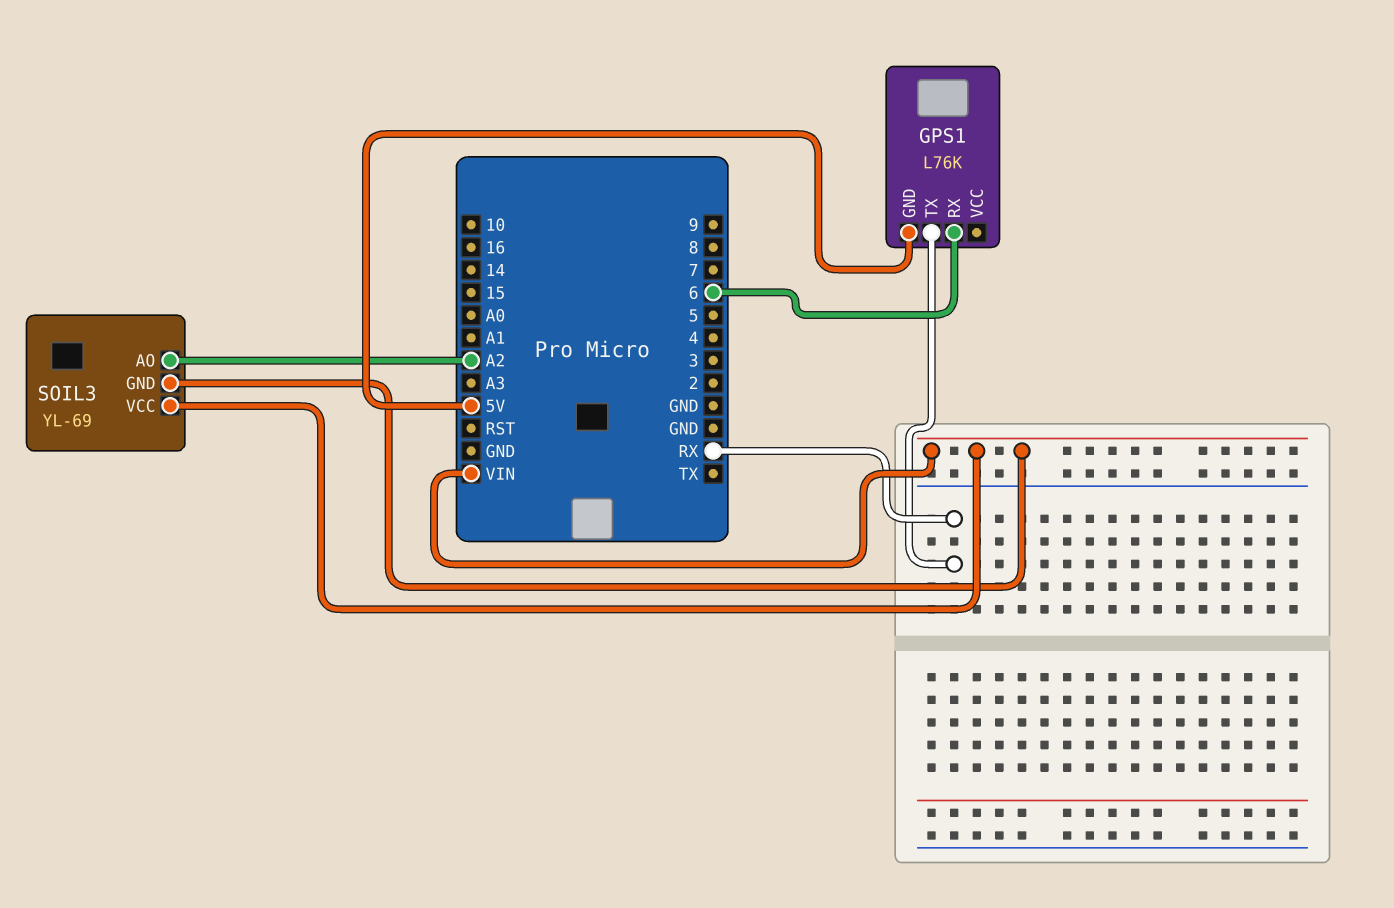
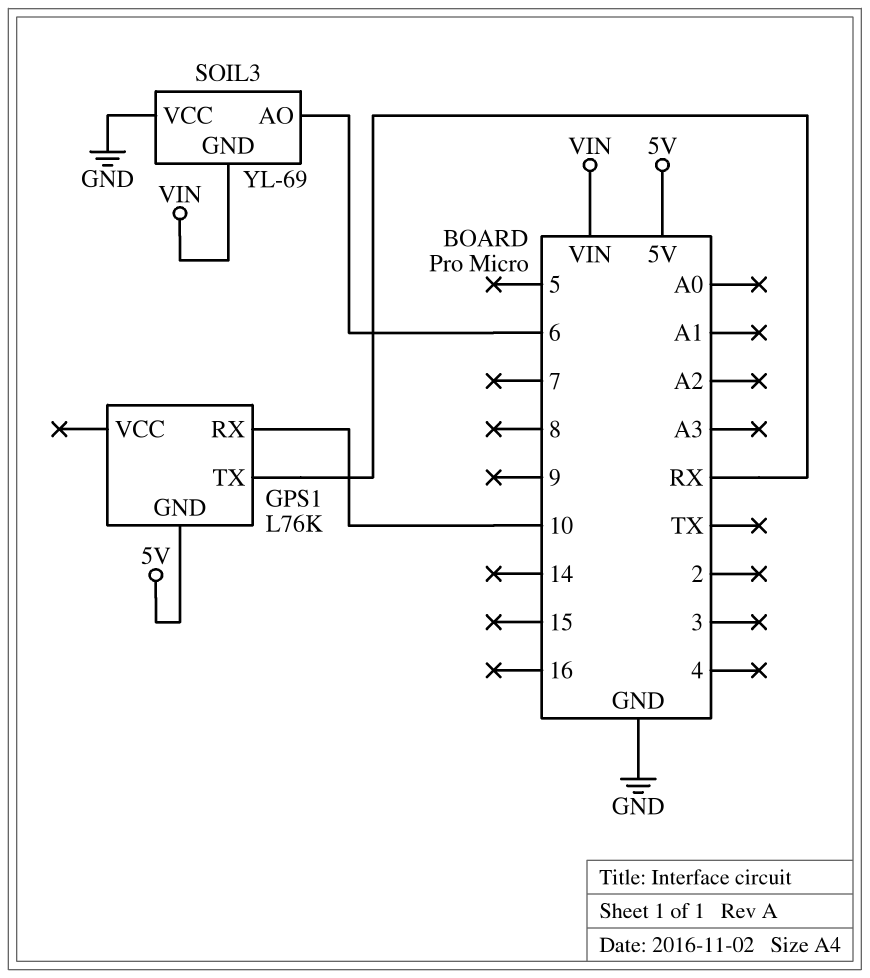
GPS1 pin RX: 6 -> 10
SOIL3 pin AO: A2 -> 6
SOIL3 pin VCC: VIN -> GND

